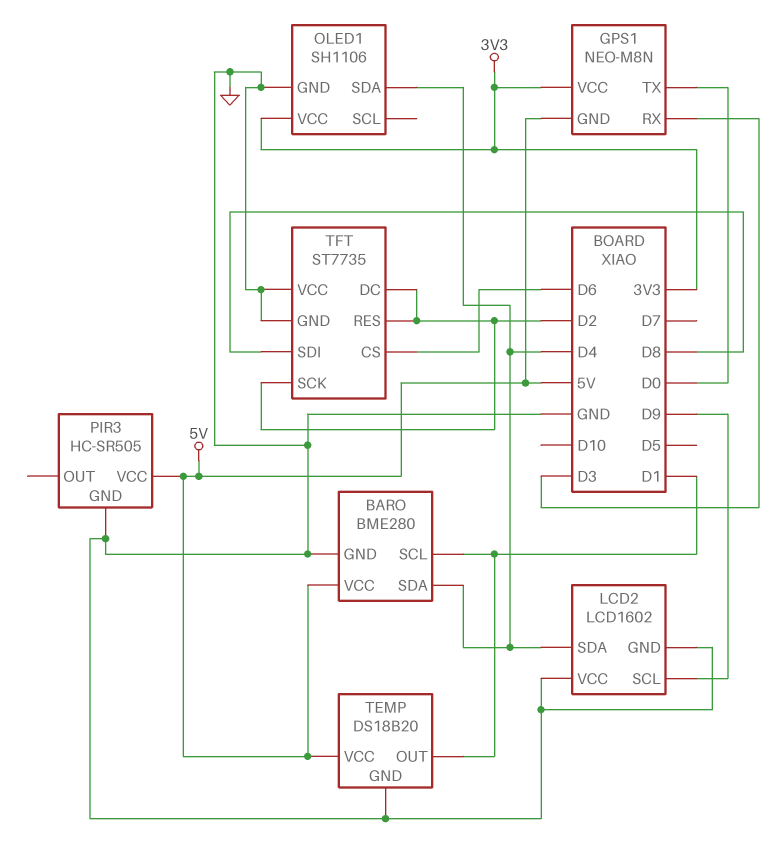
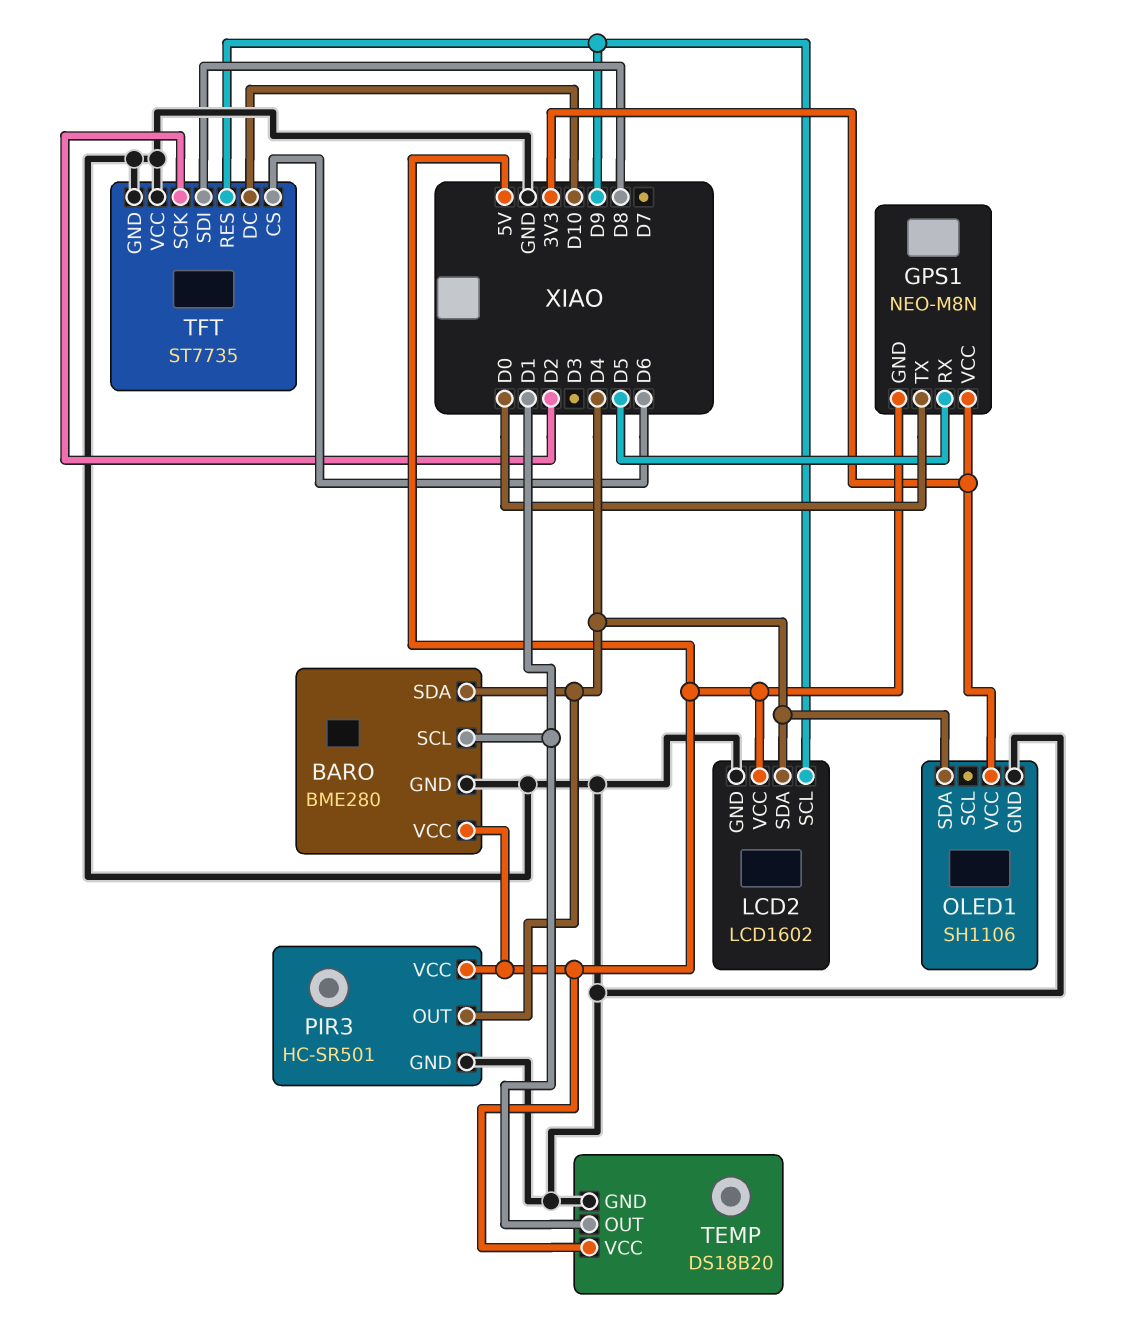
GPS1 pin RX: D3 -> D5
LCD2 pin VCC: GND -> 5V
PIR3: HC-SR505 -> HC-SR501
PIR3 pin OUT: none -> D4
TFT pin DC: D2 -> D10
TFT pin RES: D2 -> D9

